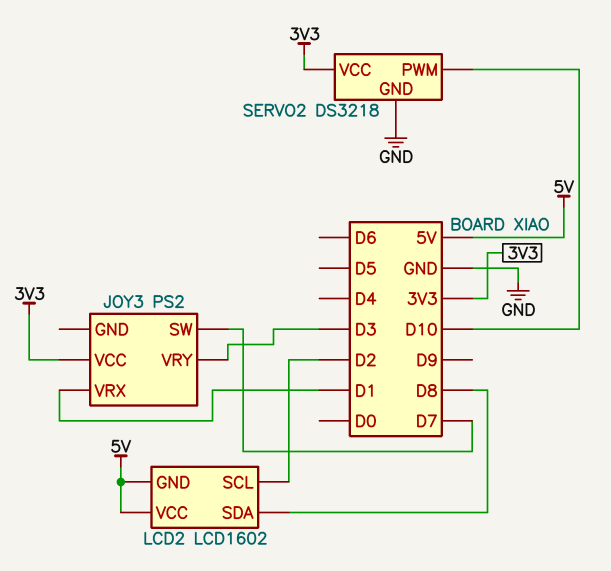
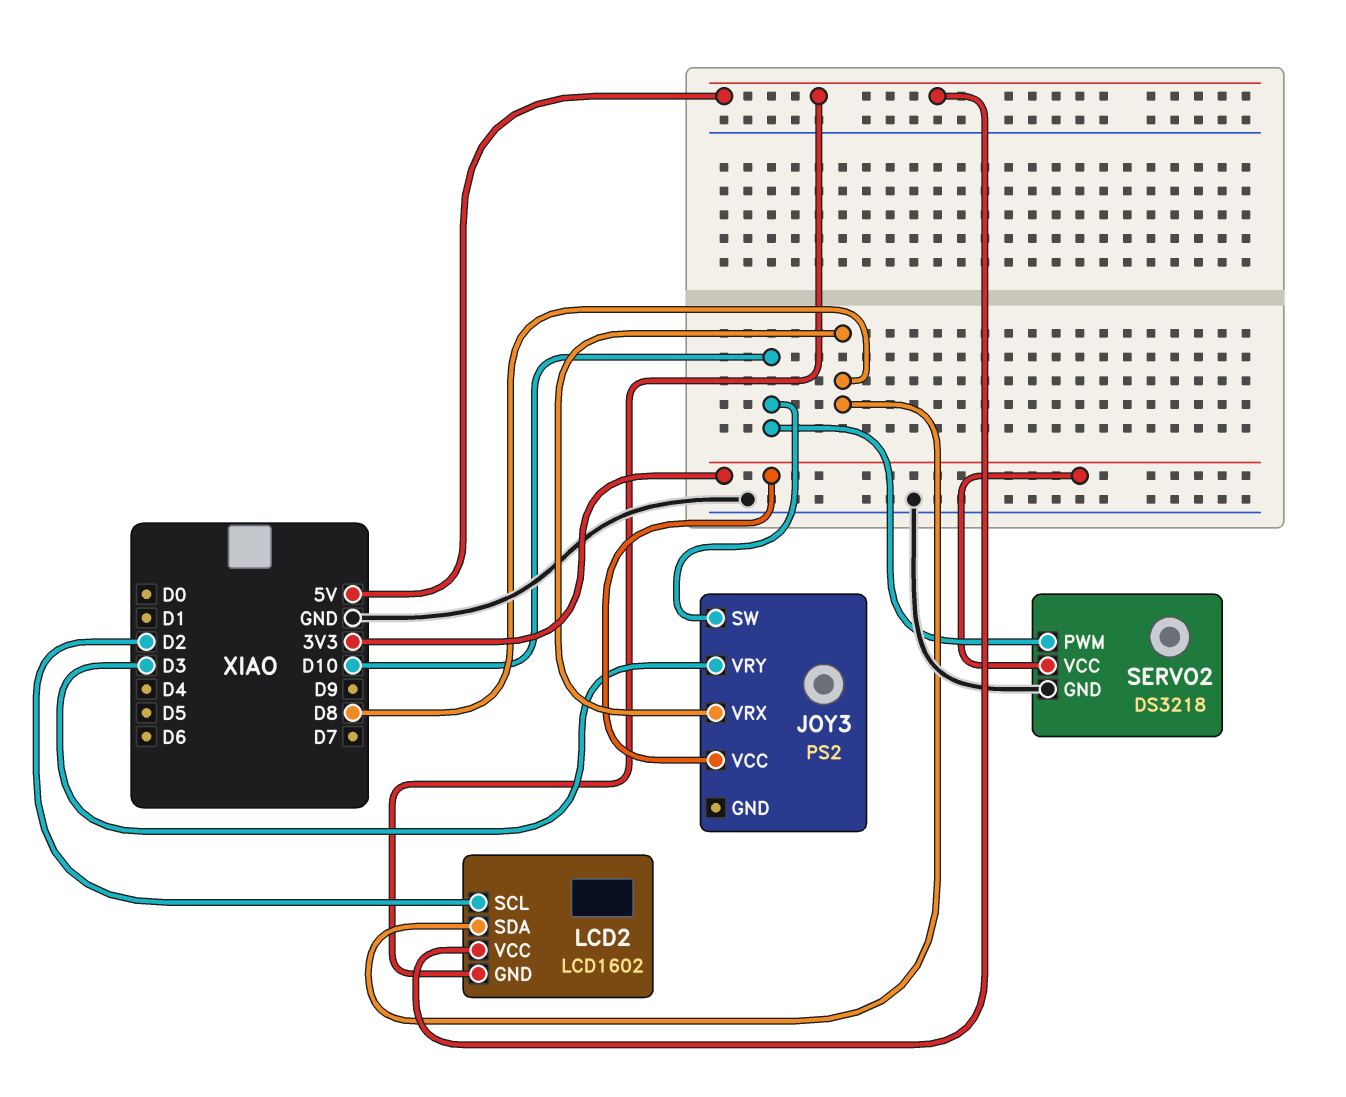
JOY3 pin SW: D7 -> D10
JOY3 pin VRX: D1 -> D8

